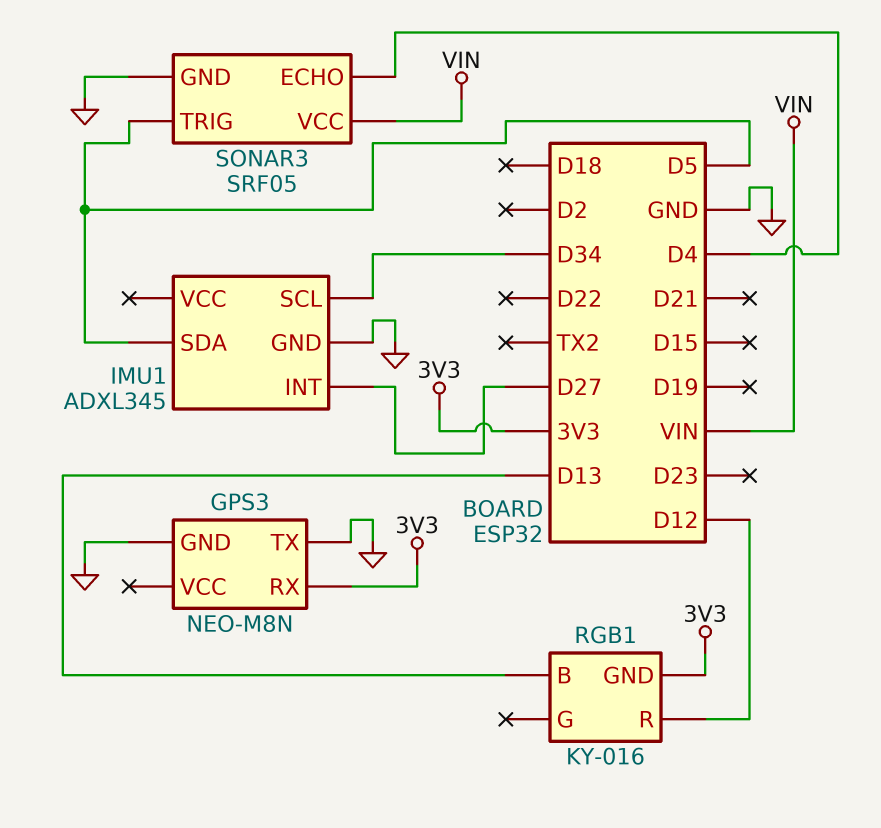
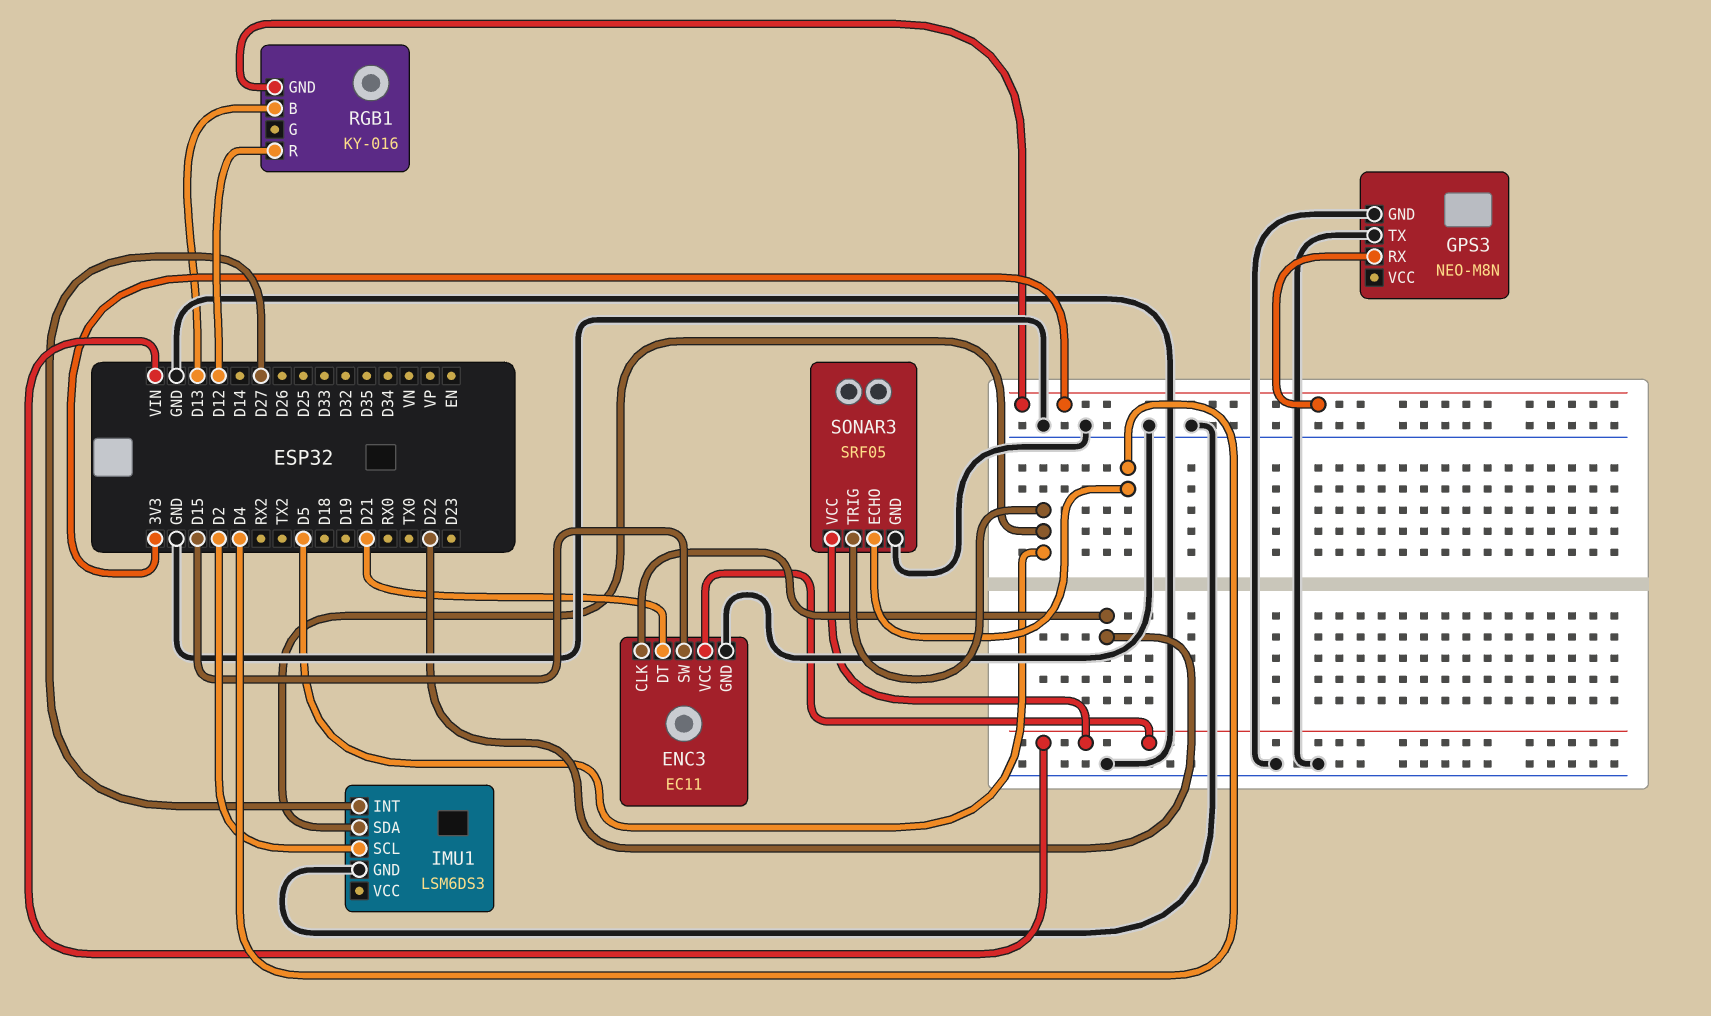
ENC3: none -> EC11
ENC3 pin CLK: none -> D22
ENC3 pin DT: none -> D21
ENC3 pin GND: none -> GND
ENC3 pin SW: none -> D15
ENC3 pin VCC: none -> VIN
IMU1: ADXL345 -> LSM6DS3
IMU1 pin SCL: D34 -> D2

